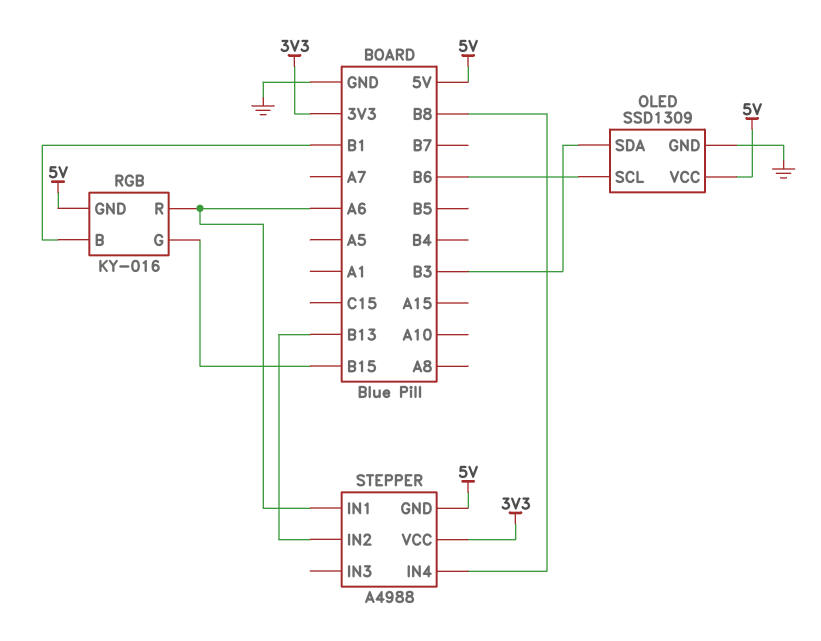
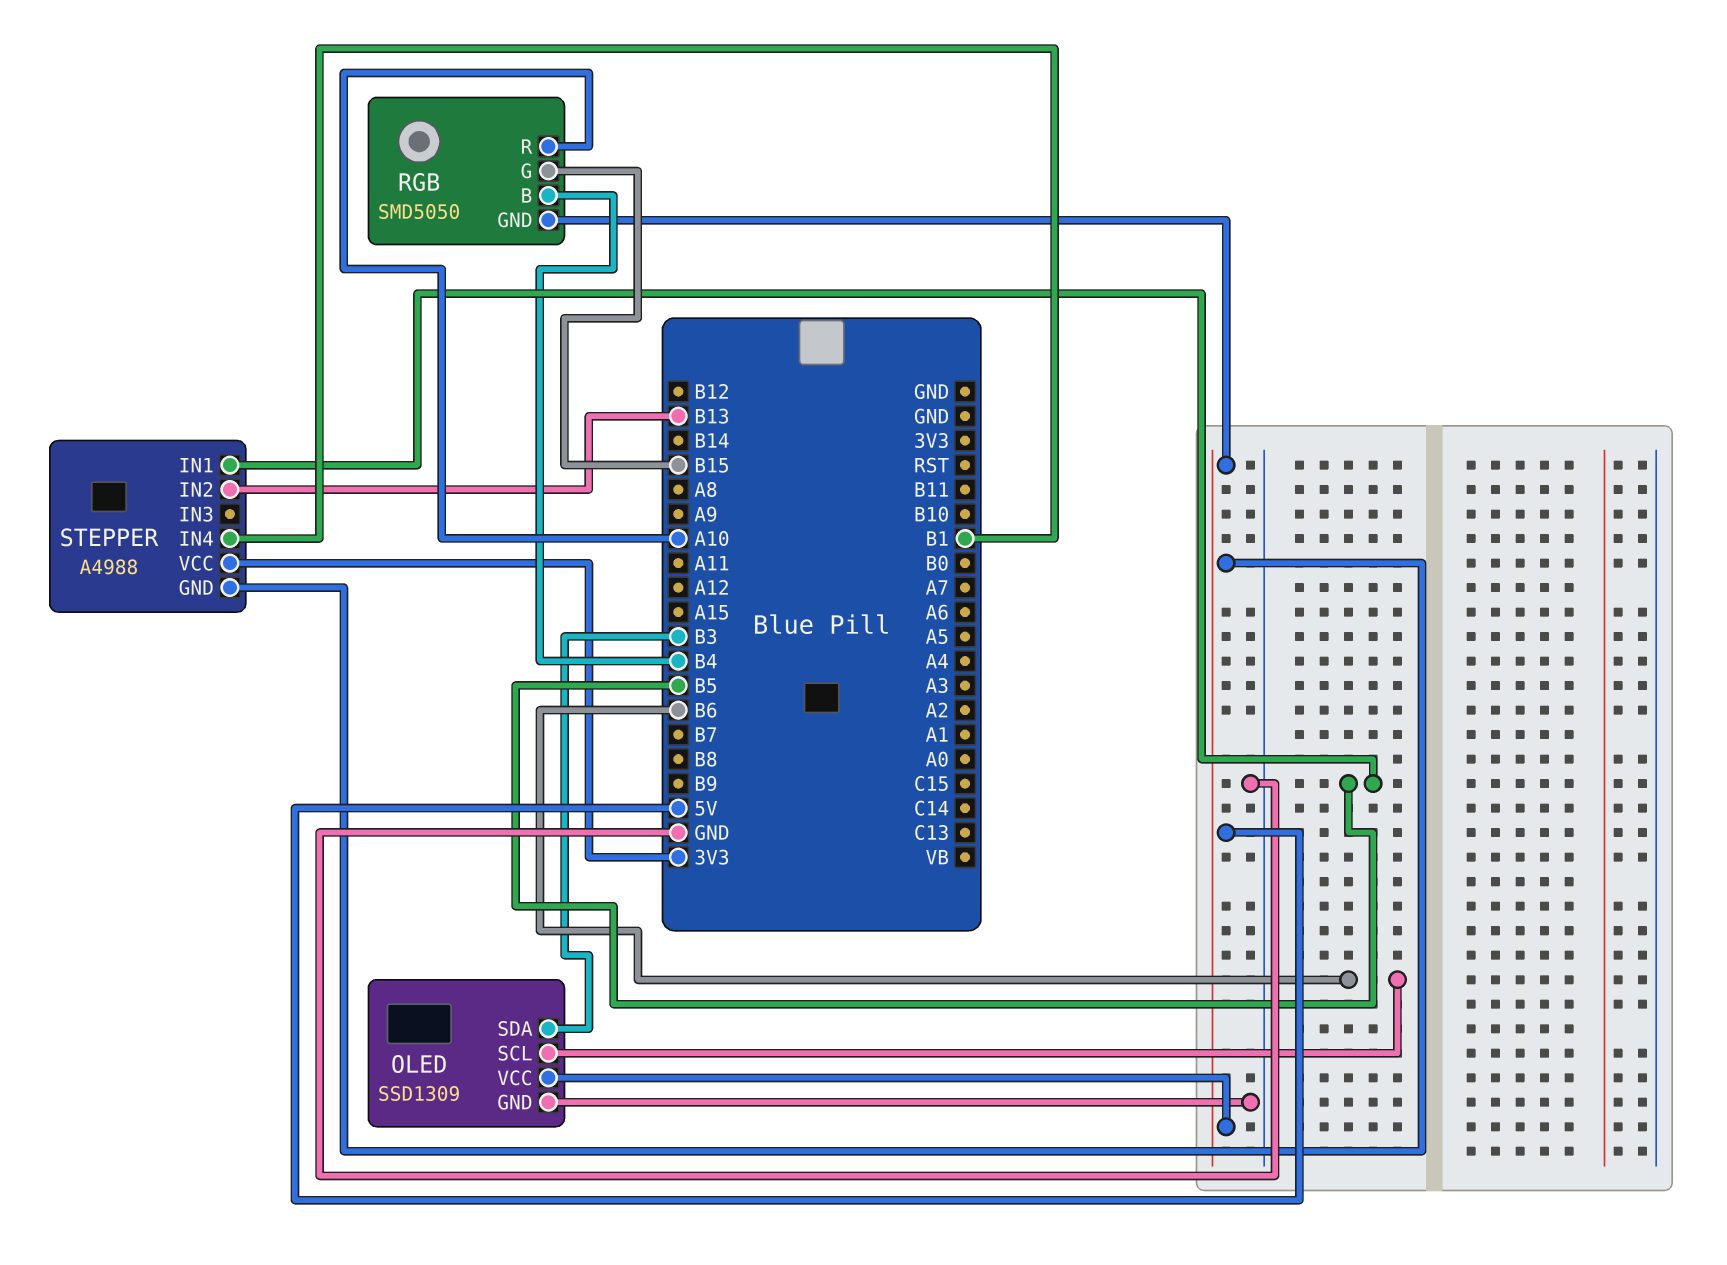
RGB: KY-016 -> SMD5050
RGB pin B: B1 -> B4
RGB pin R: A6 -> A10
STEPPER pin IN1: A6 -> B5
STEPPER pin IN4: B8 -> B1

